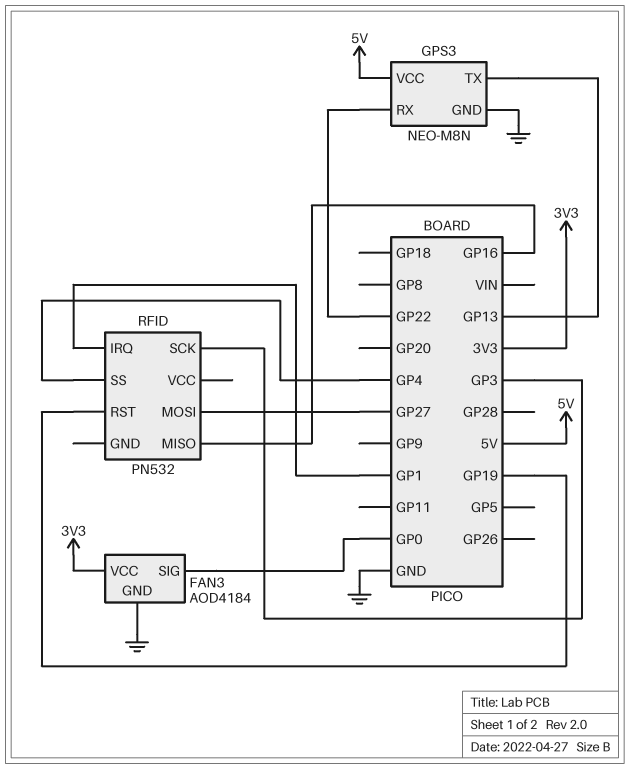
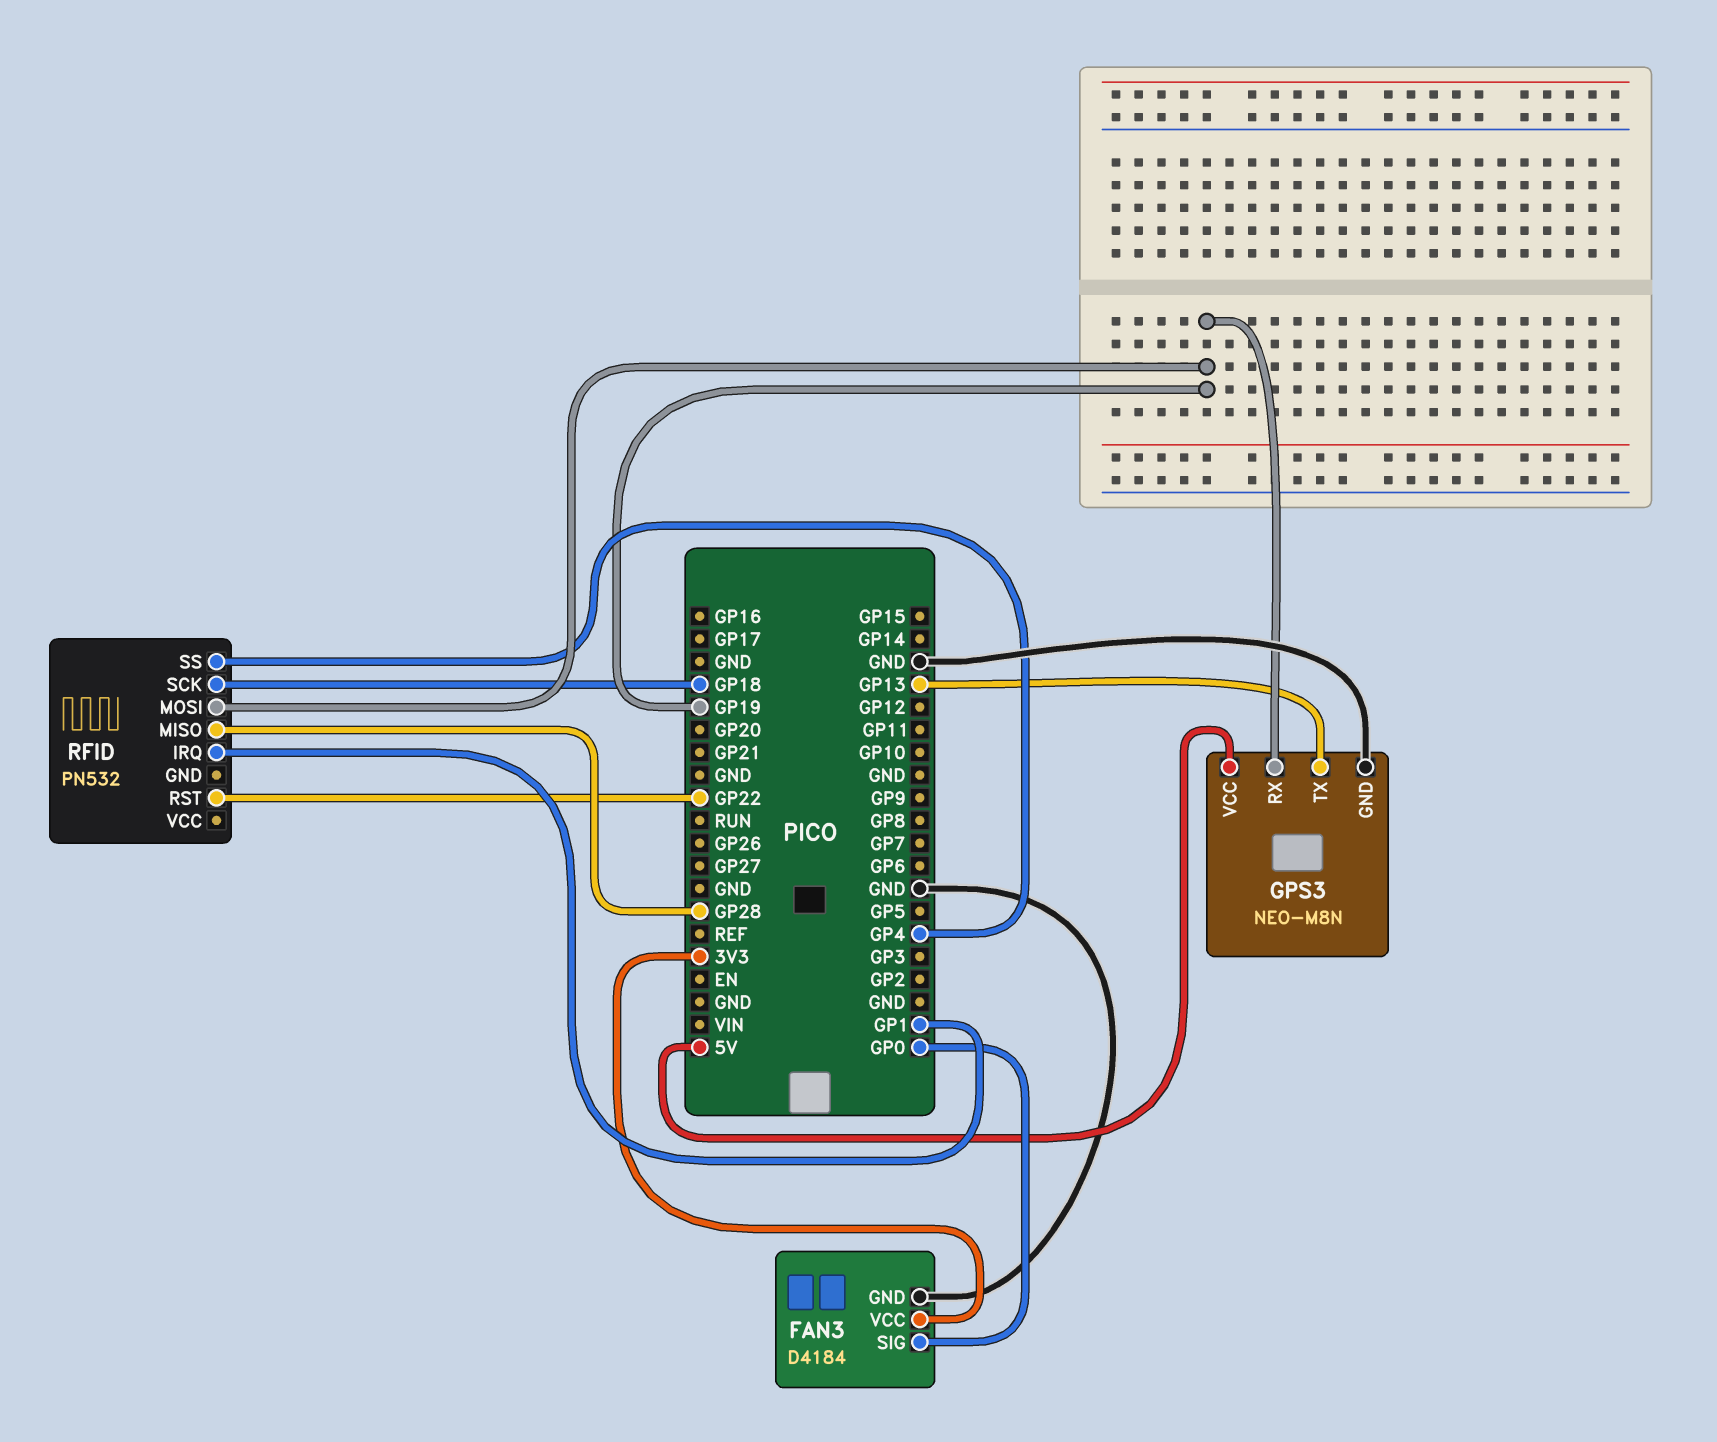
FAN3: AOD4184 -> D4184
GPS3 pin RX: GP22 -> GP19
RFID pin MISO: GP16 -> GP28
RFID pin MOSI: GP27 -> GP19
RFID pin RST: GP19 -> GP22
RFID pin SCK: GP3 -> GP18

